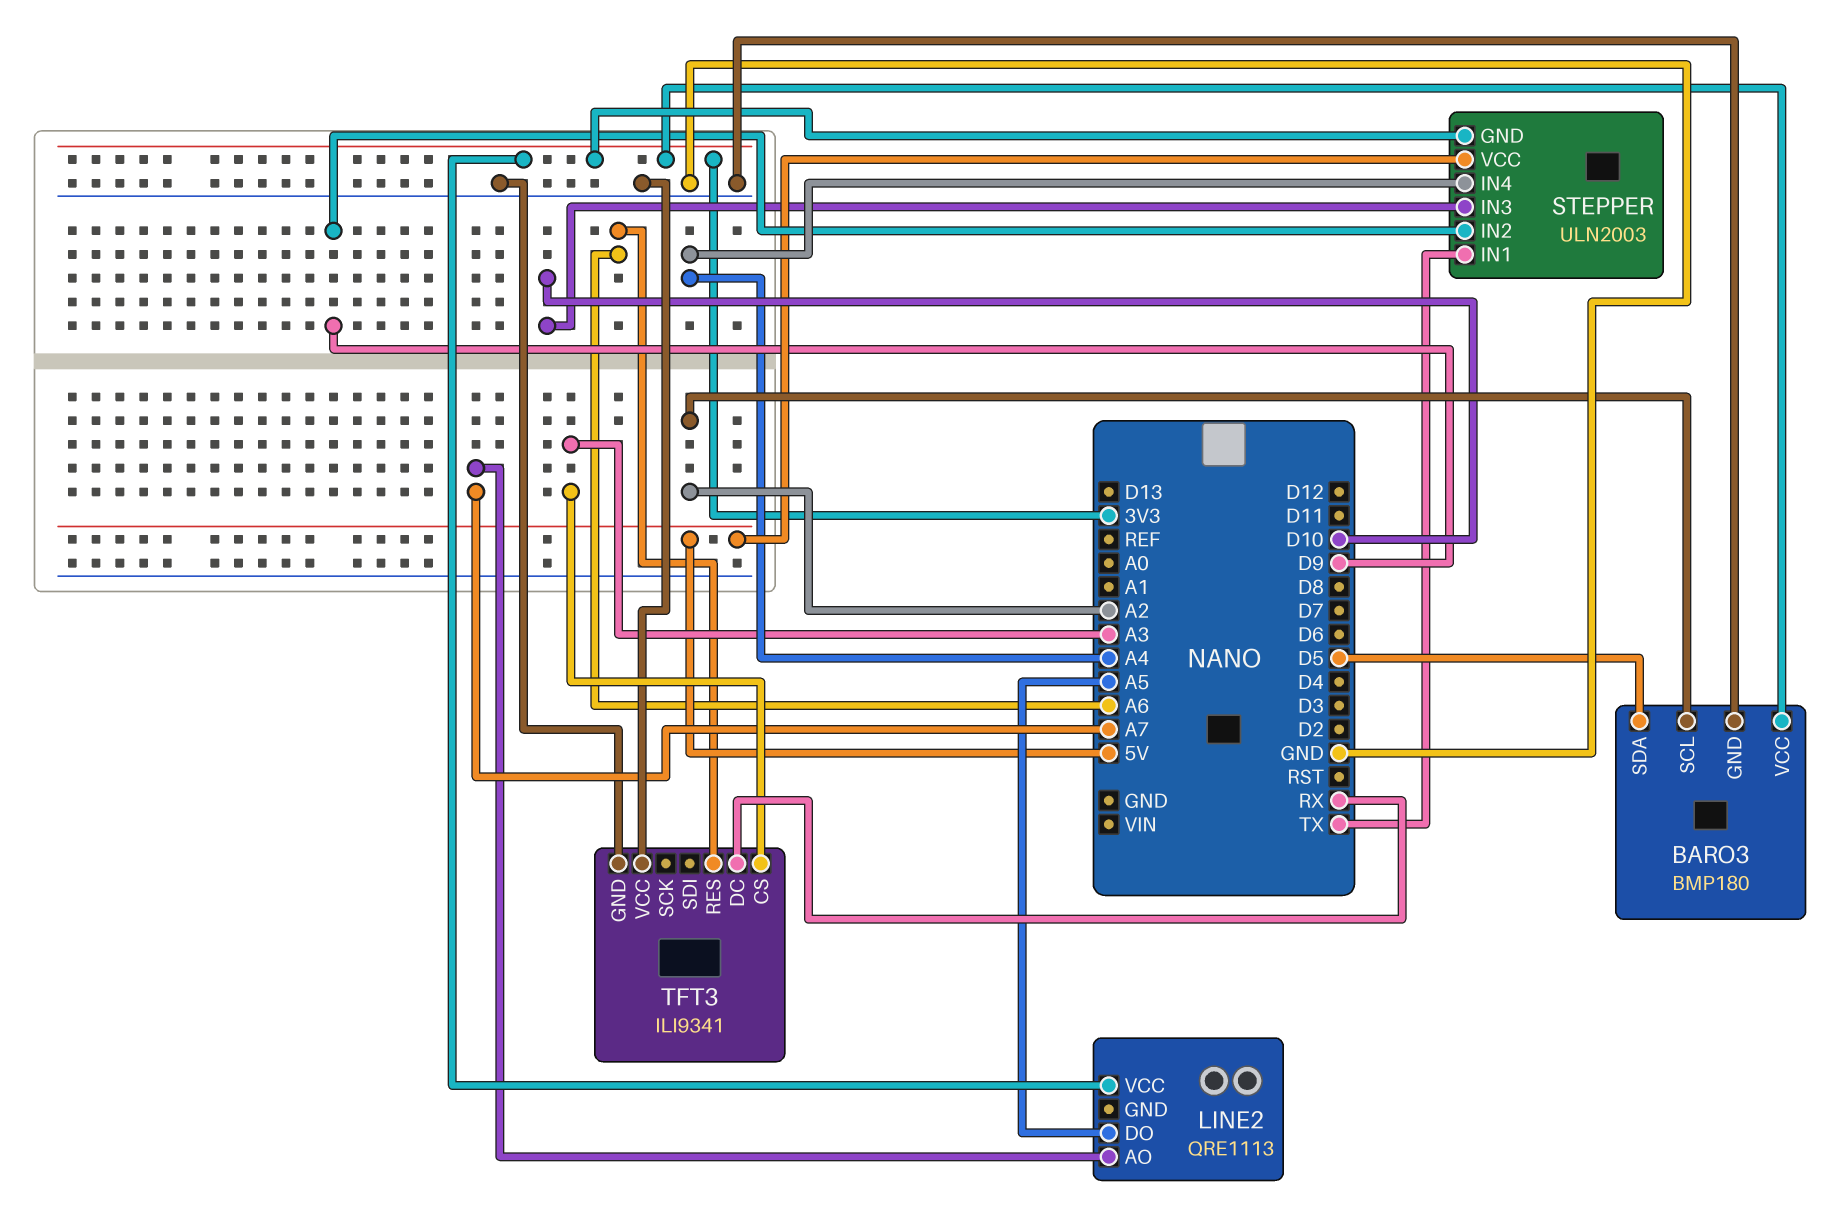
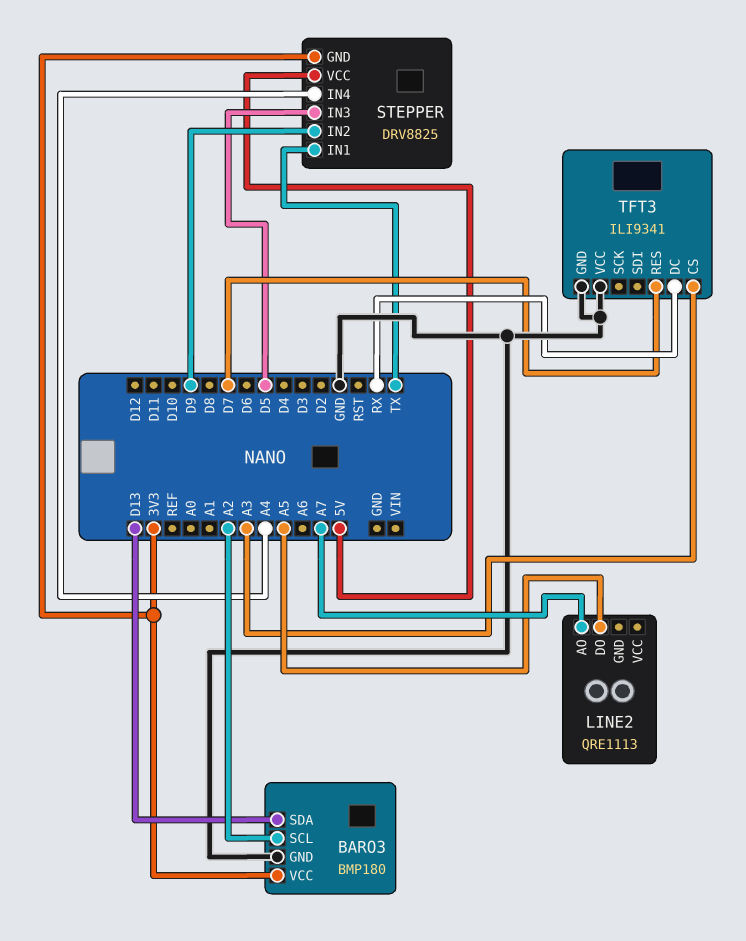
BARO3 pin SDA: D5 -> D13
LINE2 pin VCC: 3V3 -> none
STEPPER: ULN2003 -> DRV8825
STEPPER pin IN3: D10 -> D5
TFT3 pin RES: A6 -> D7

